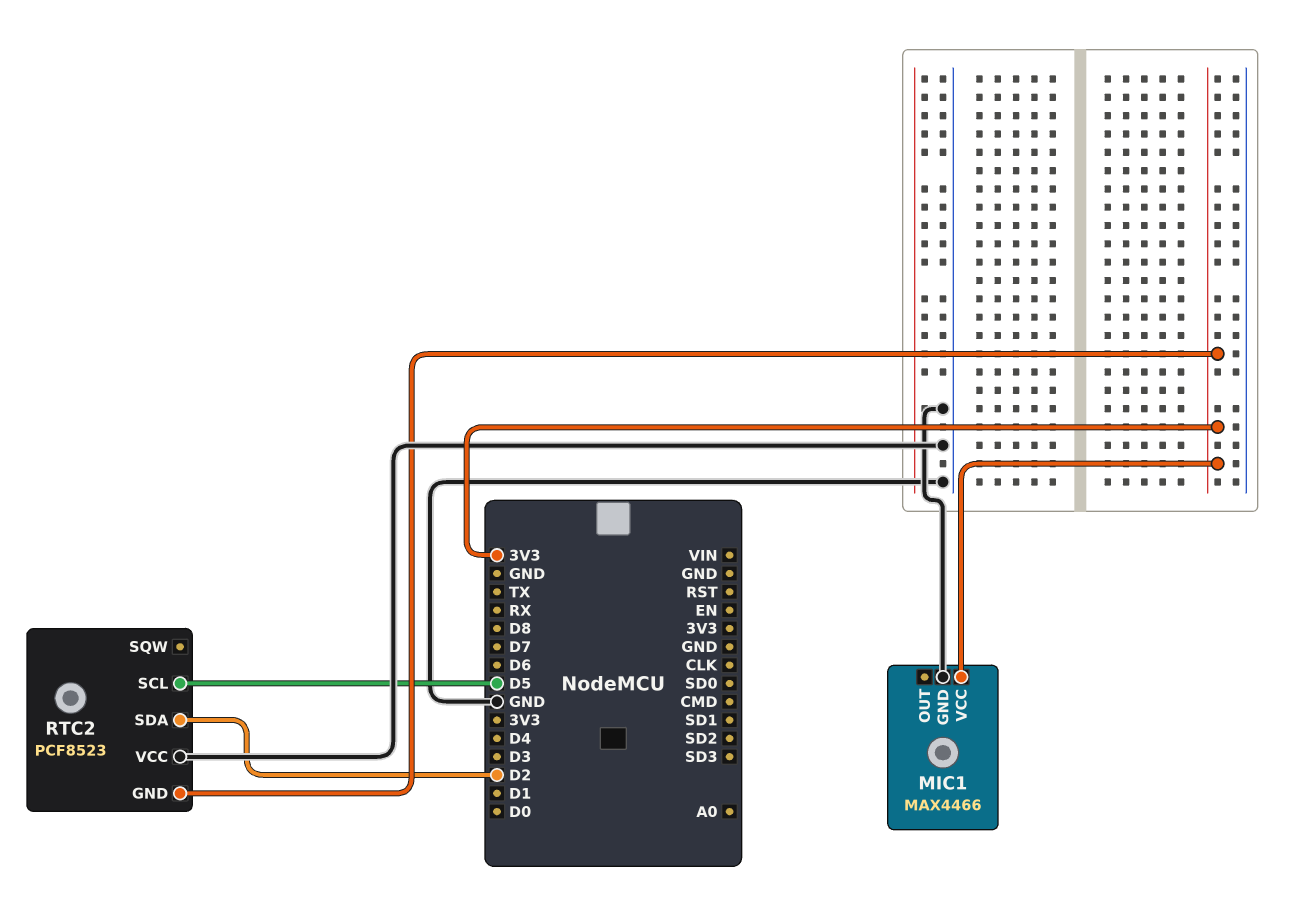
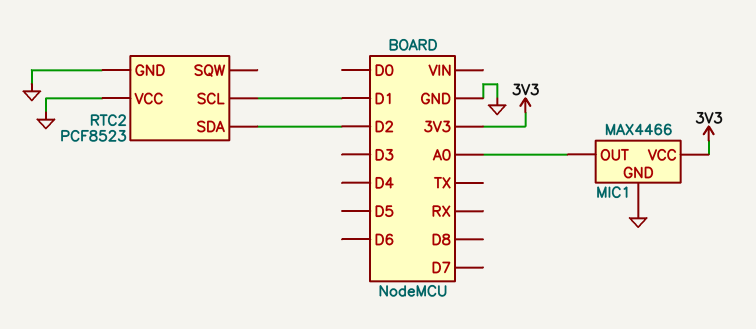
MIC1 pin OUT: none -> A0
RTC2 pin GND: 3V3 -> GND
RTC2 pin SCL: D5 -> D1

